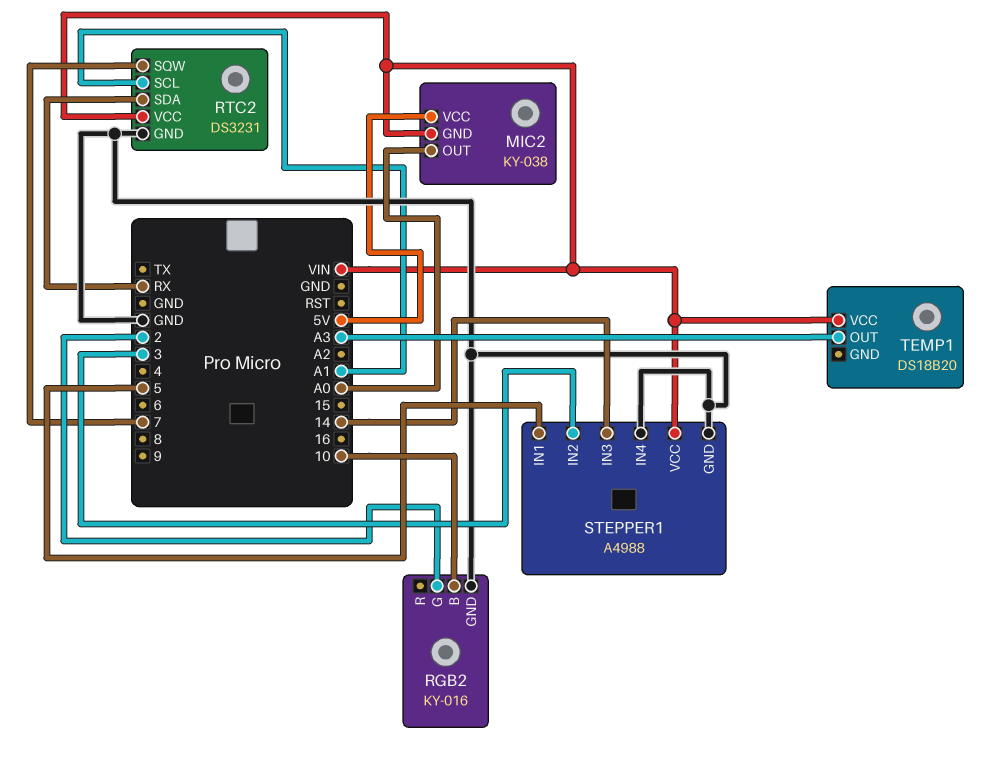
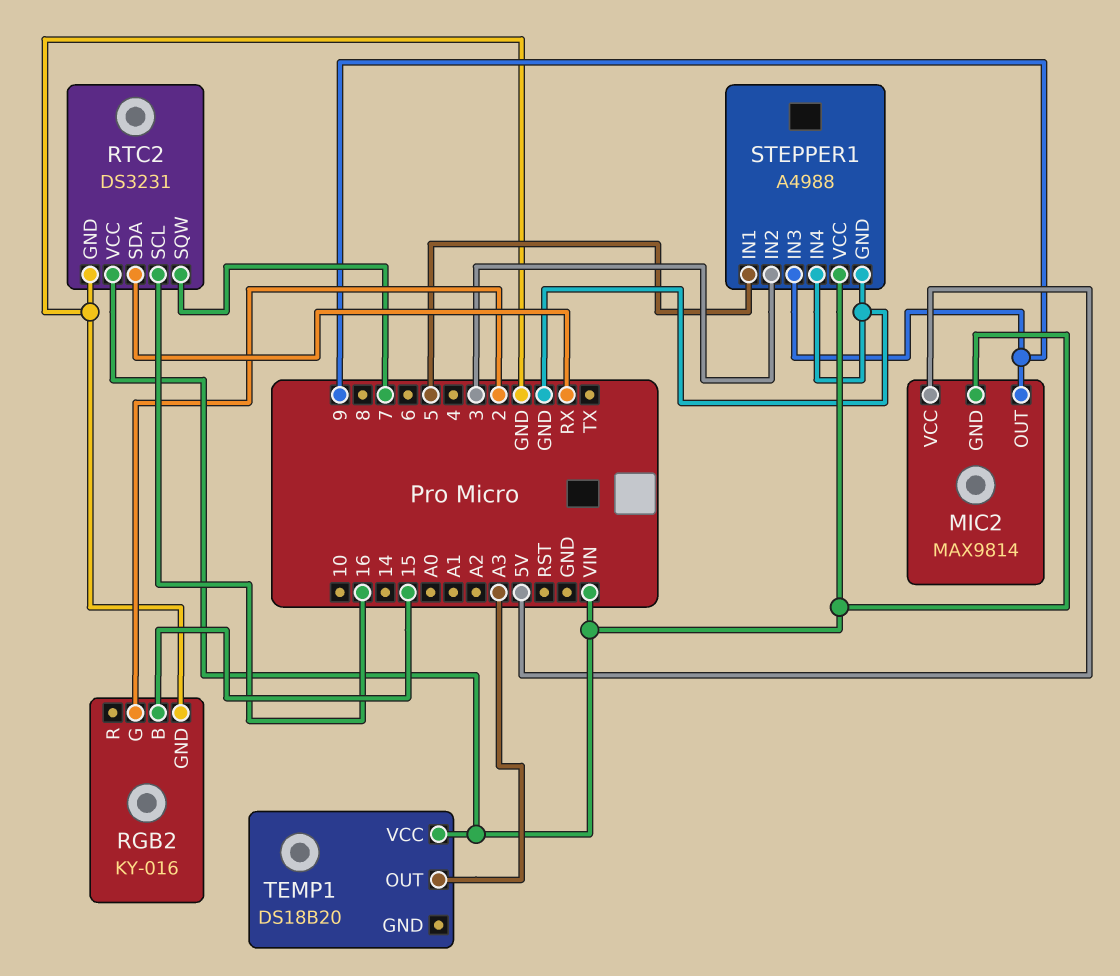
MIC2: KY-038 -> MAX9814
MIC2 pin OUT: A0 -> 9
RGB2 pin B: 10 -> 15
RTC2 pin SCL: A1 -> 16
STEPPER1 pin IN3: 14 -> 9

